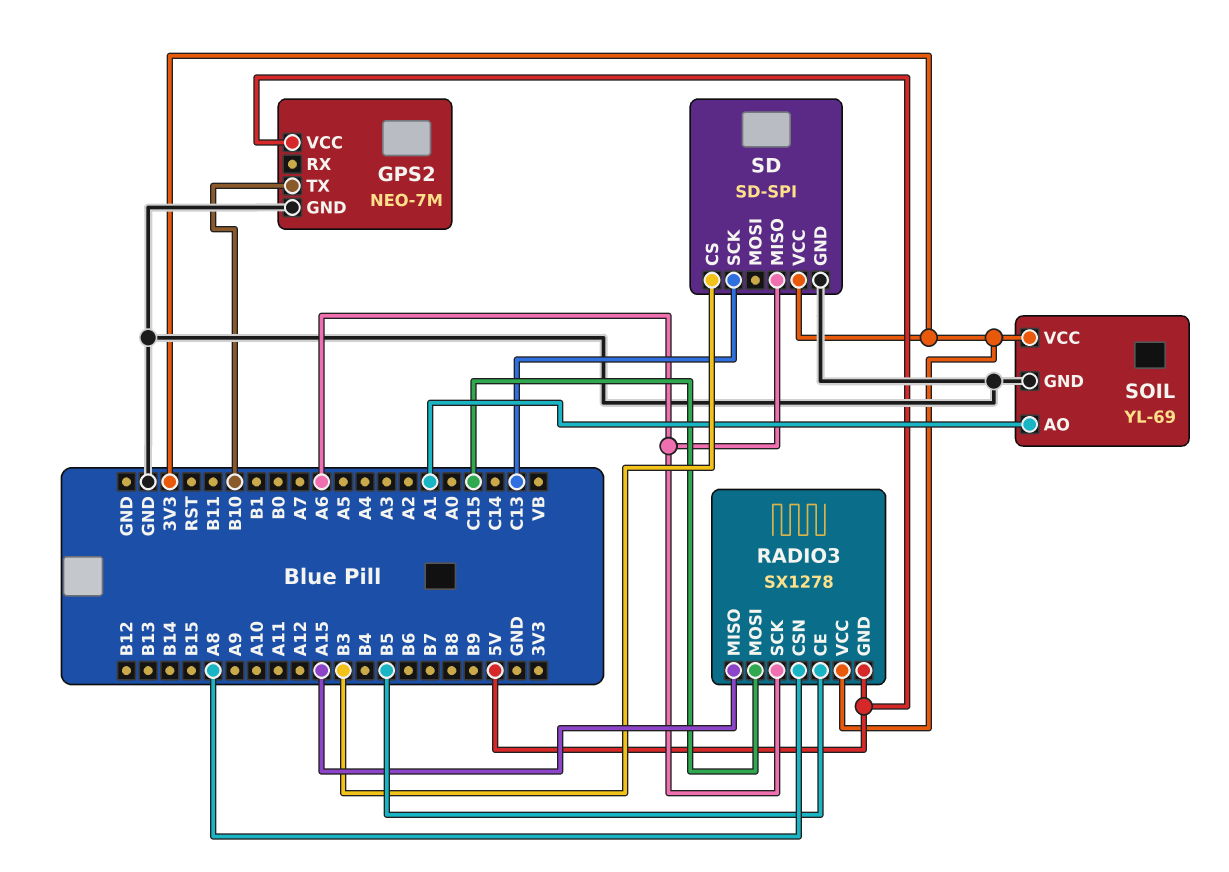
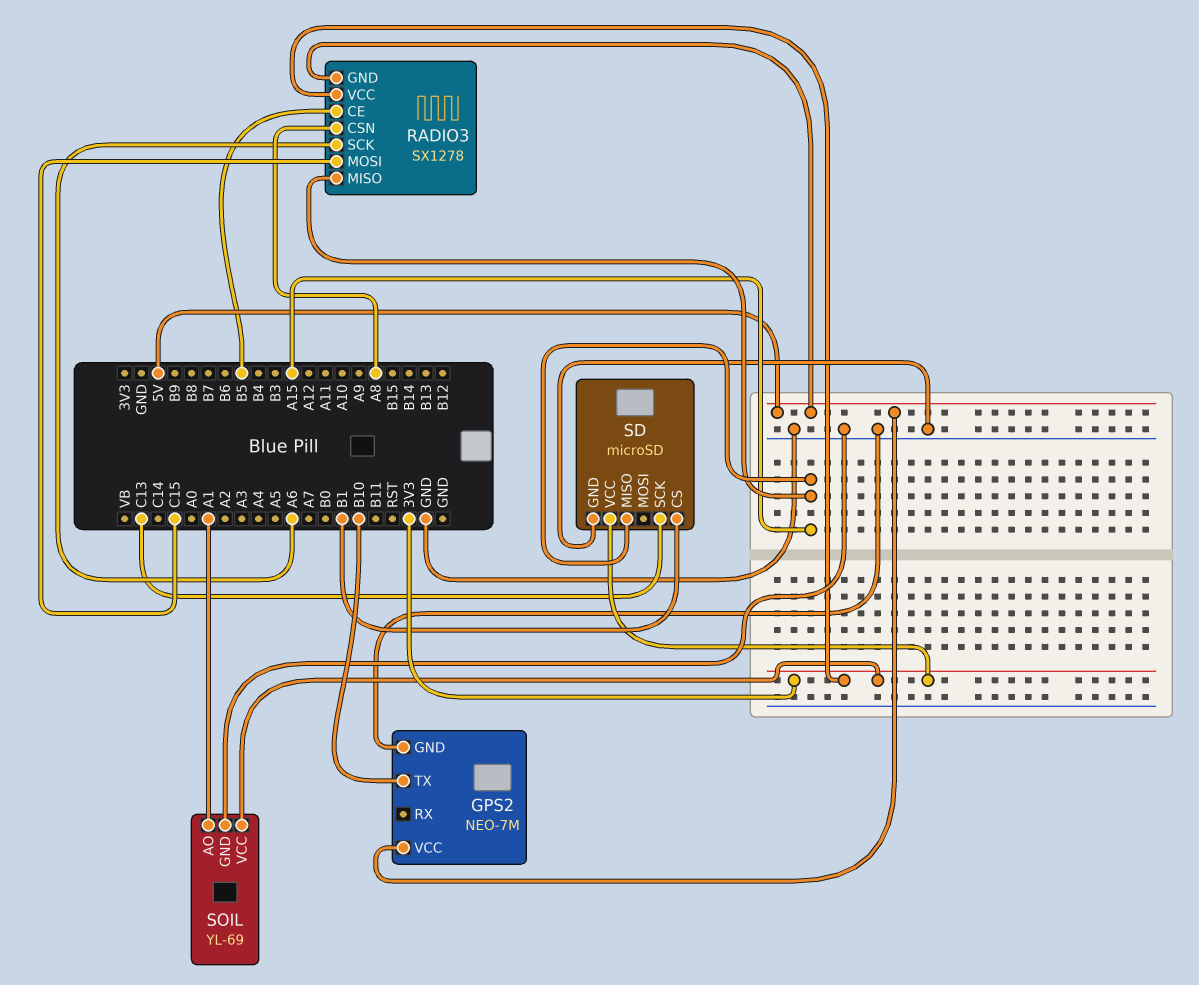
SD: SD-SPI -> microSD
SD pin CS: B3 -> B1
SD pin MISO: A6 -> A15

